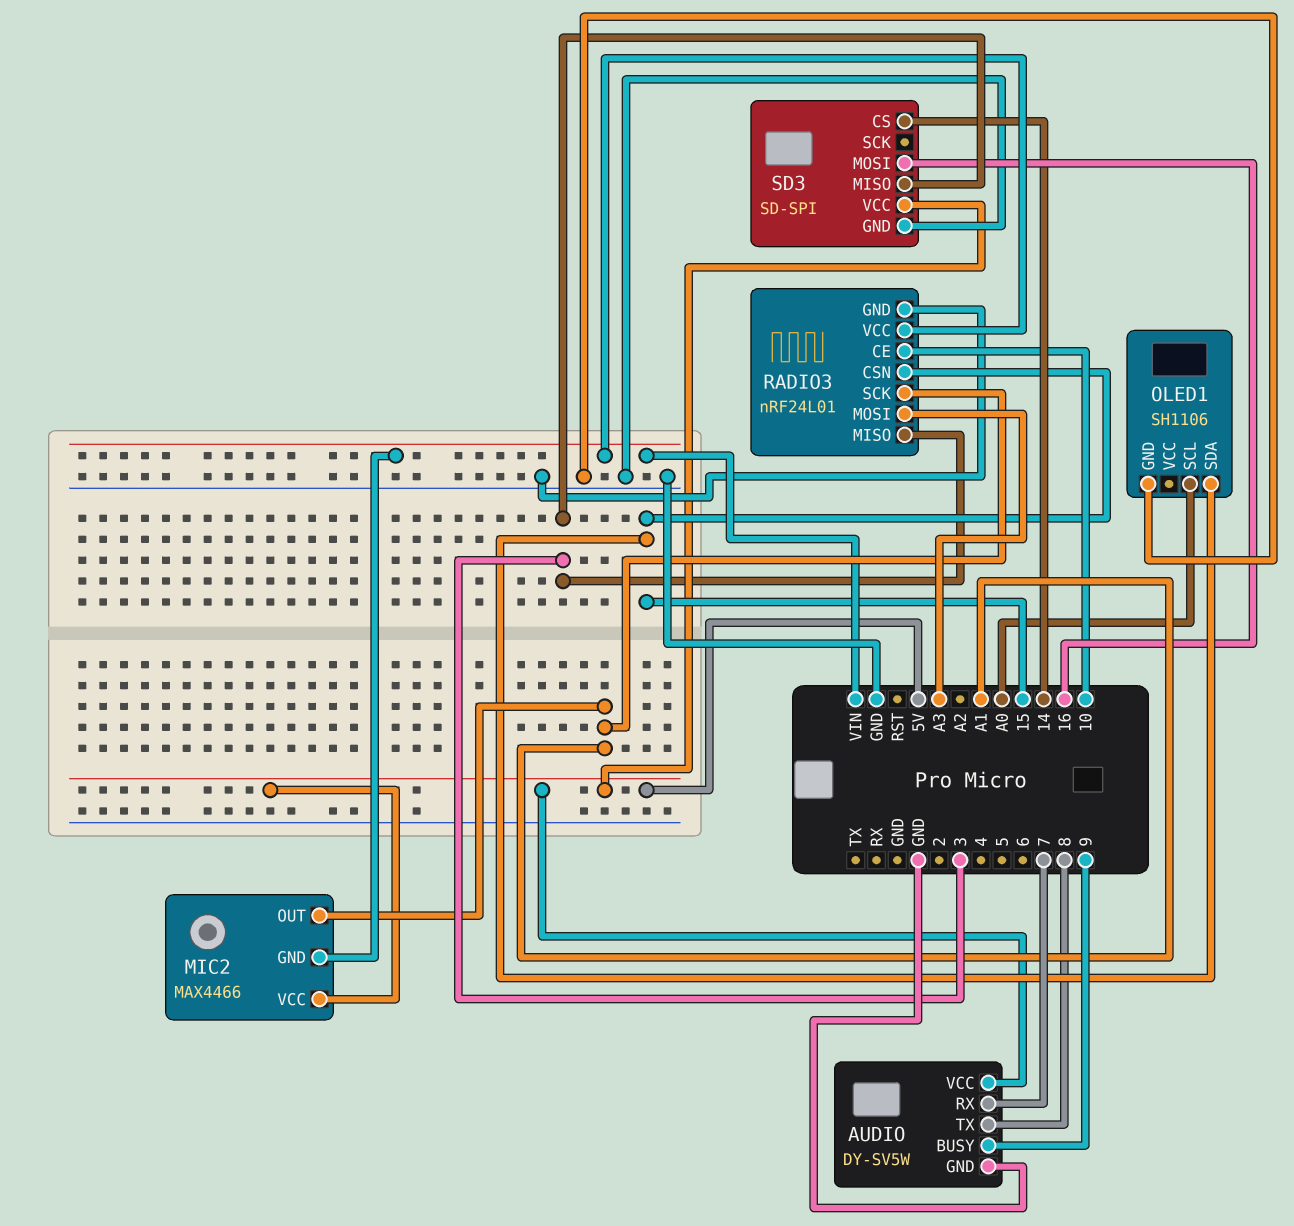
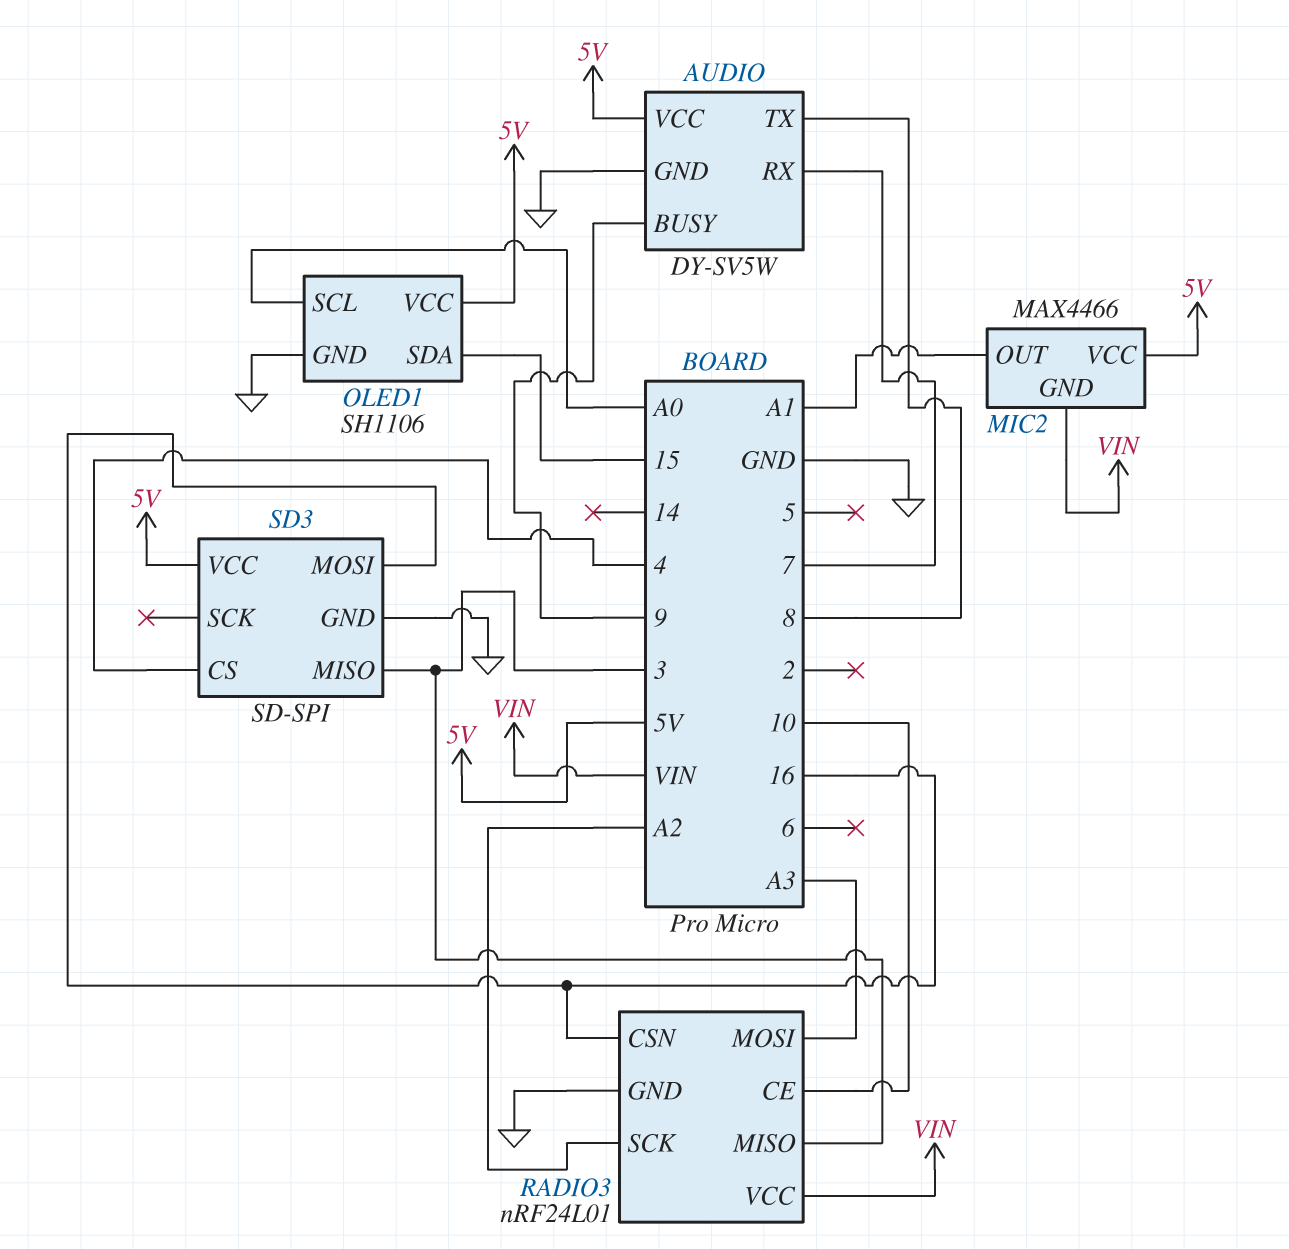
OLED1 pin VCC: none -> 5V
RADIO3 pin CSN: 15 -> 16
RADIO3 pin SCK: A1 -> A2
SD3 pin CS: 14 -> 4

